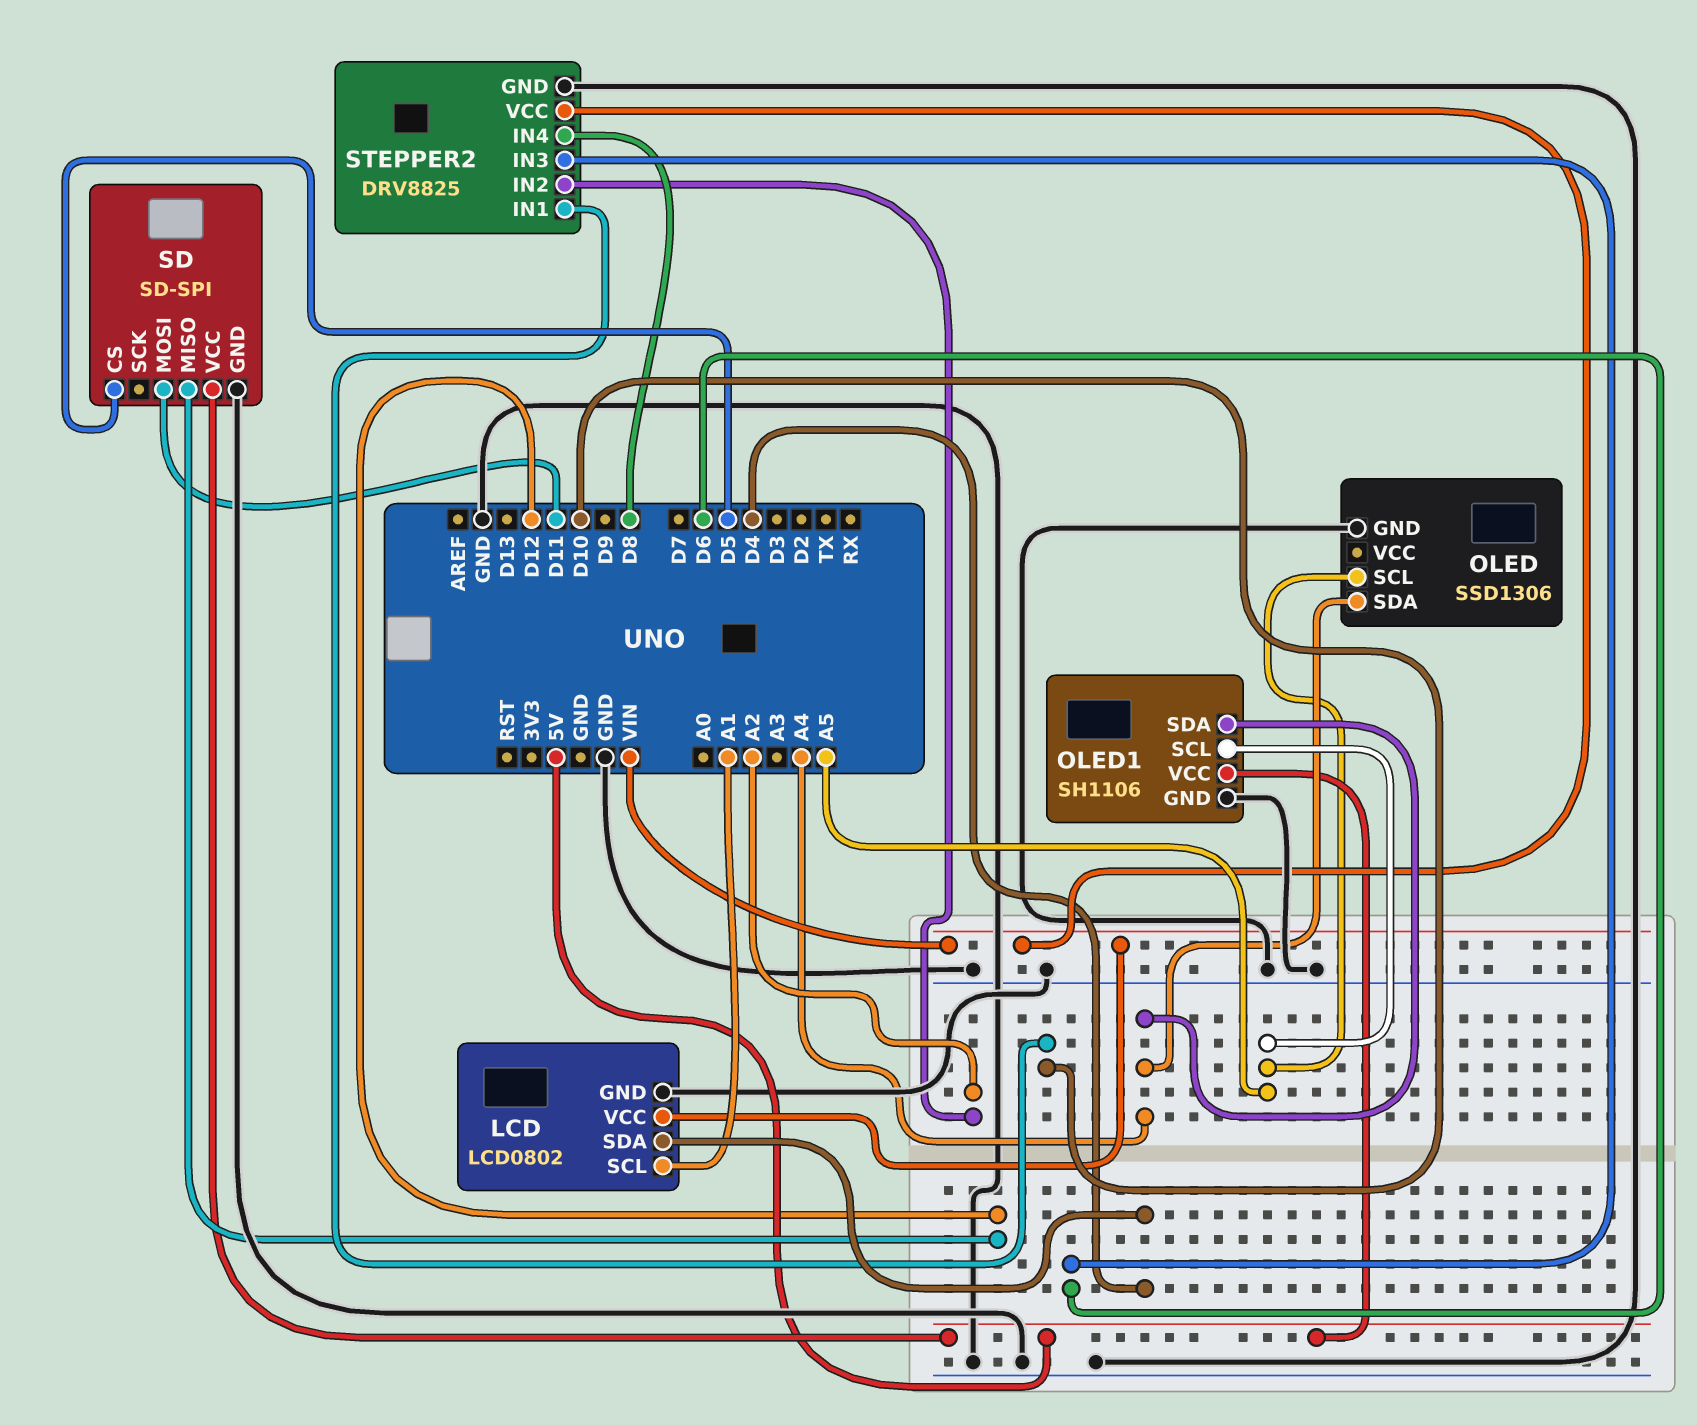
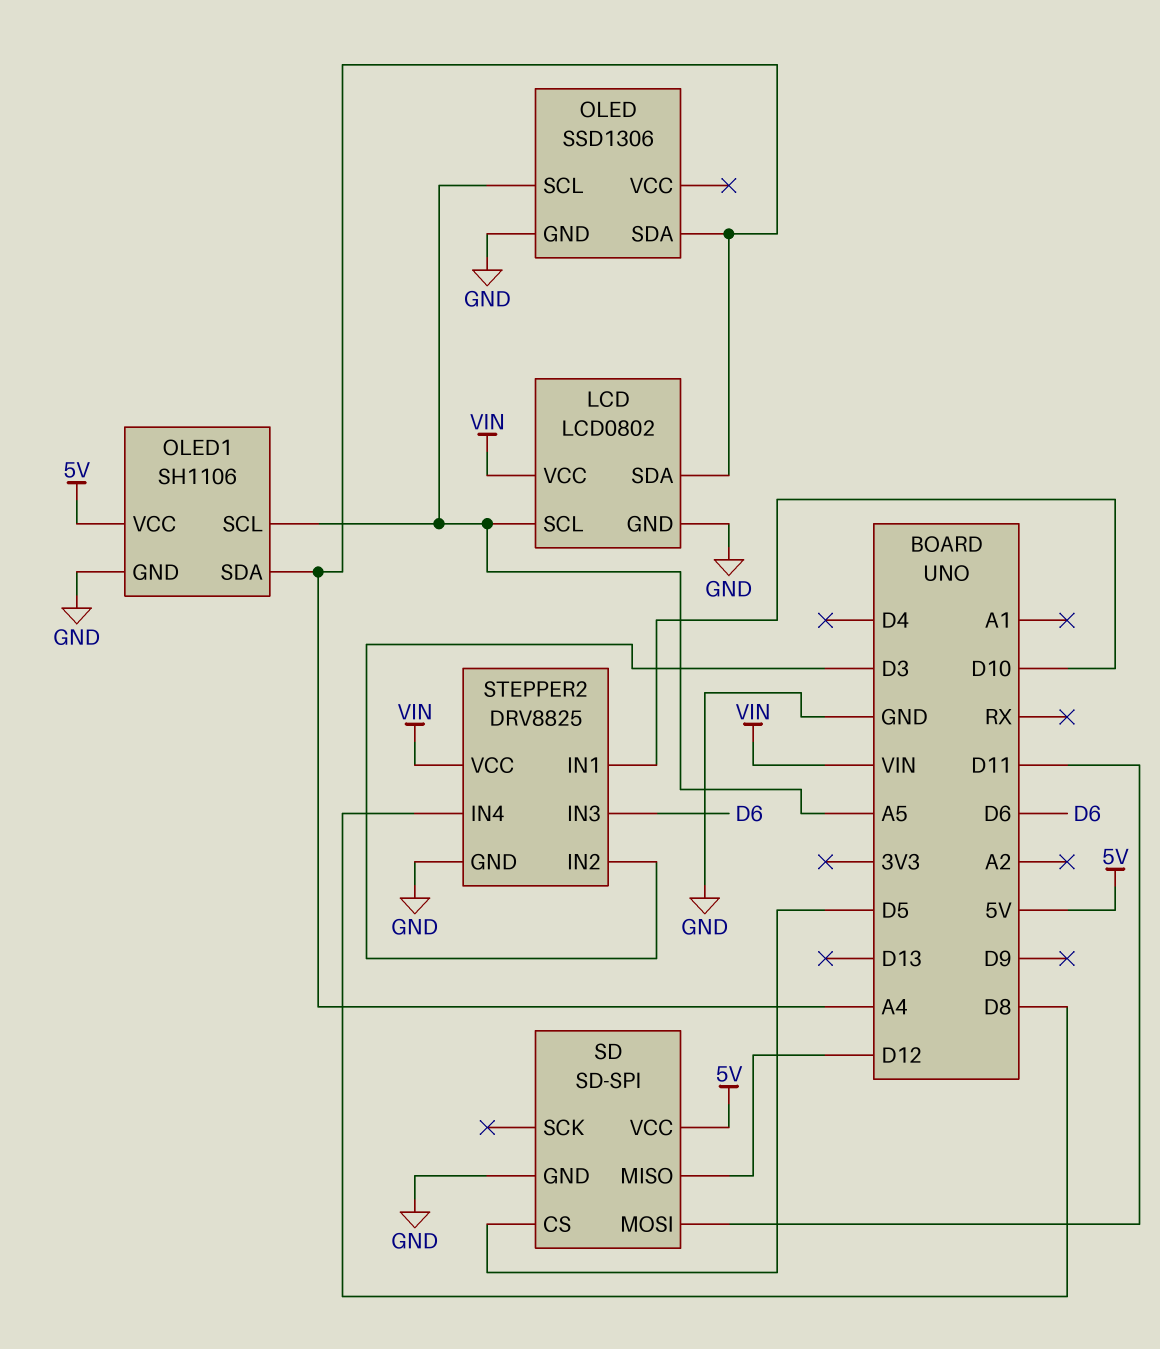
LCD pin SCL: A1 -> A5
LCD pin SDA: D4 -> A4
STEPPER2 pin IN2: A2 -> D3

